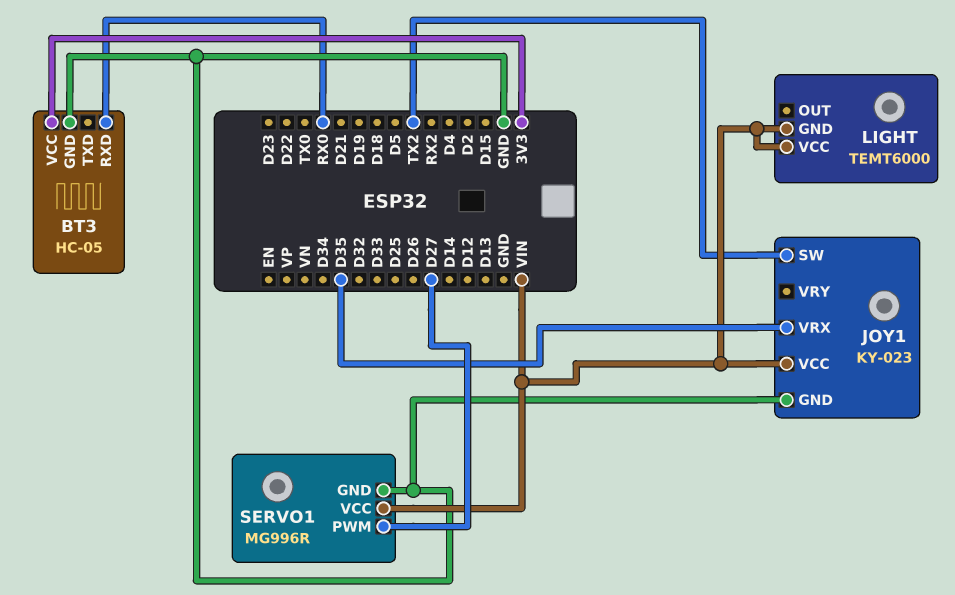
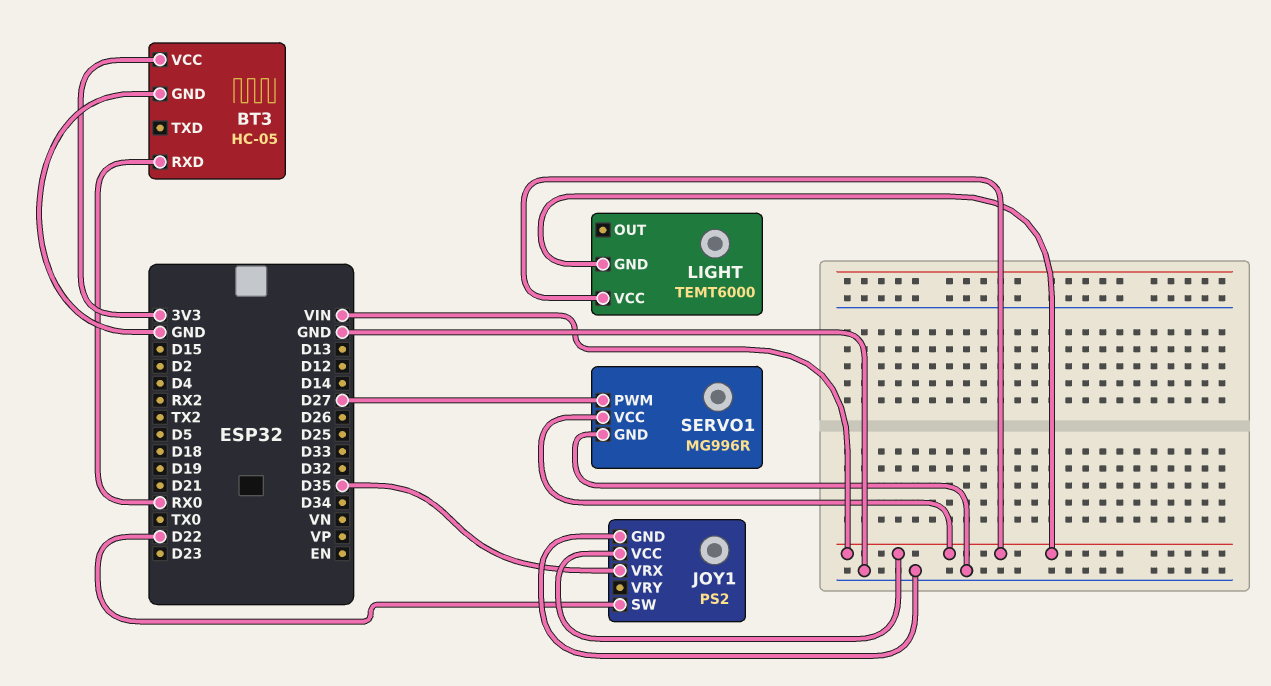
JOY1: KY-023 -> PS2
JOY1 pin SW: TX2 -> D22

